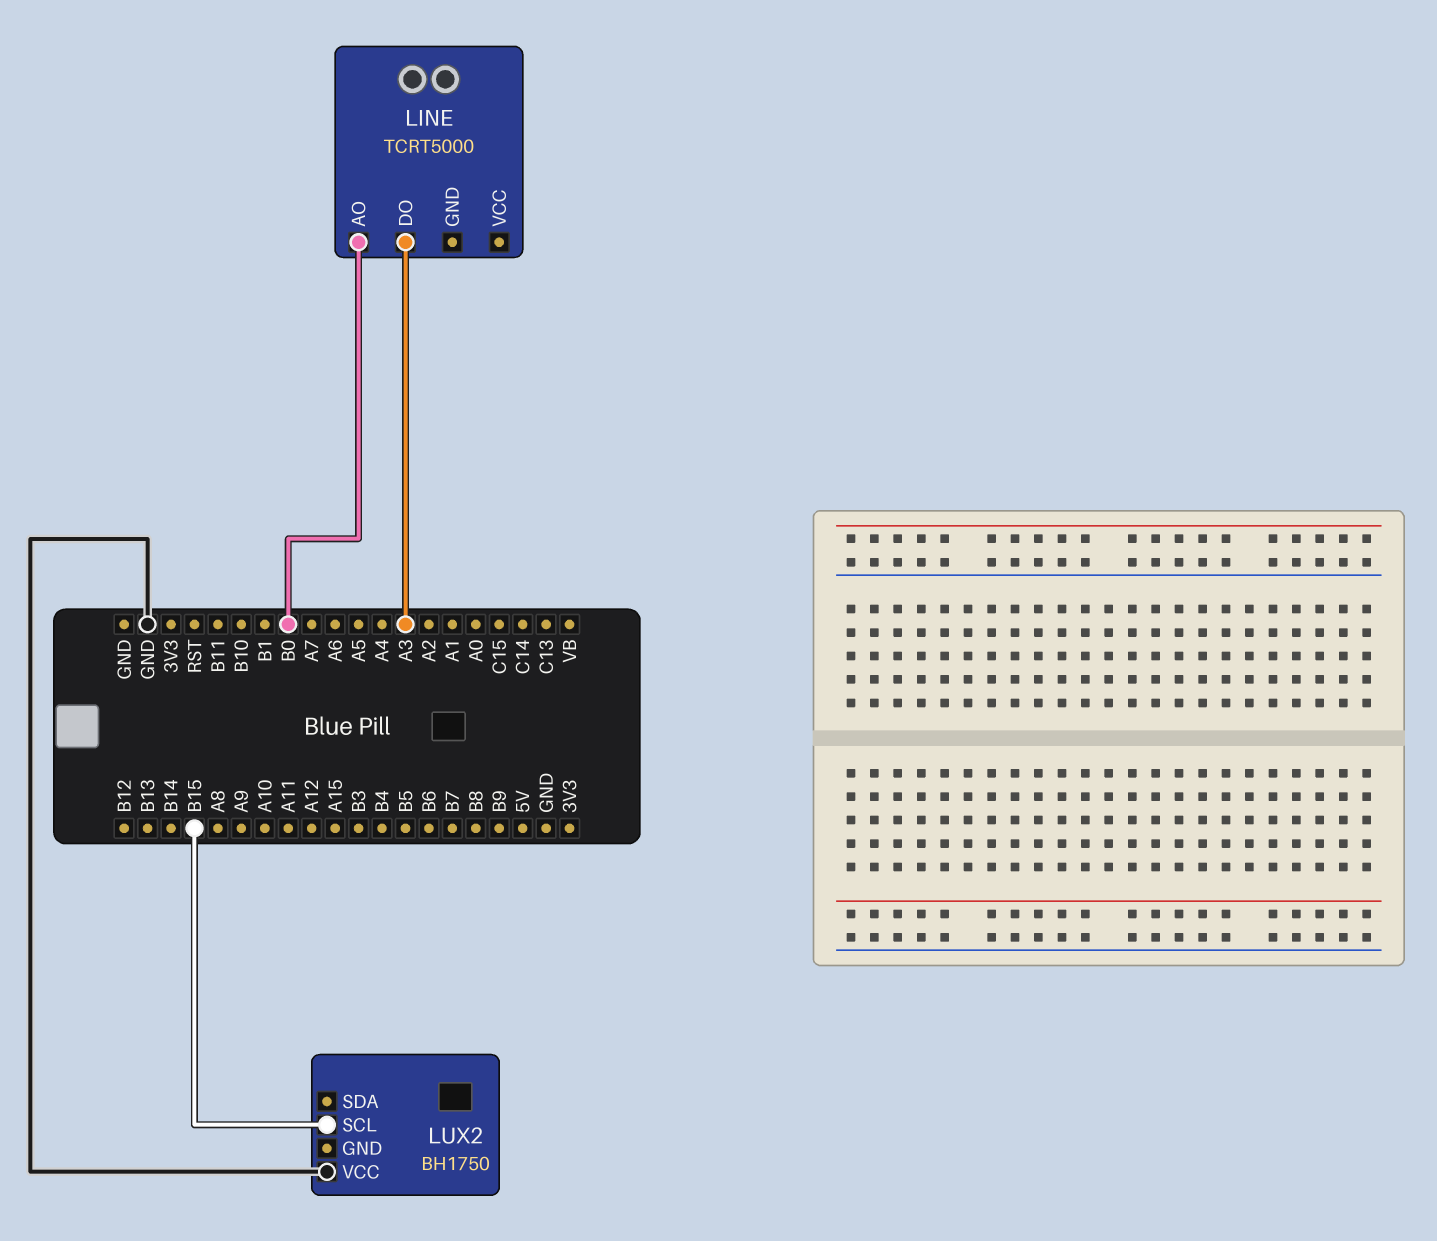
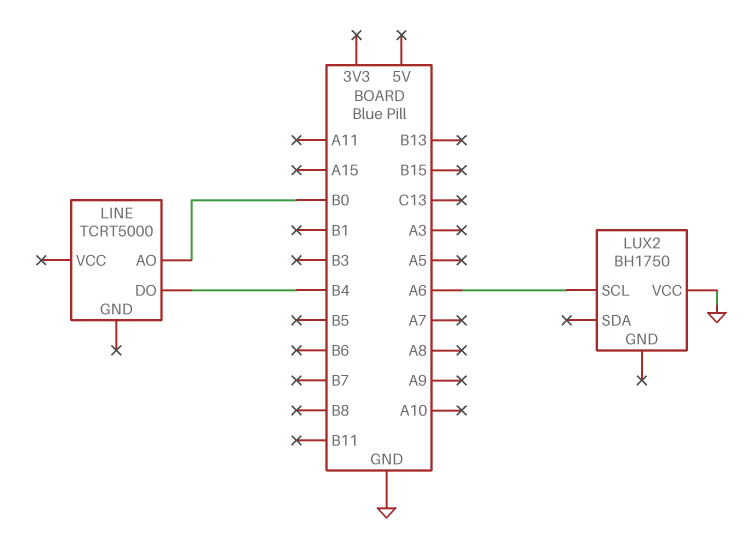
LINE pin DO: A3 -> B4
LUX2 pin SCL: B15 -> A6

